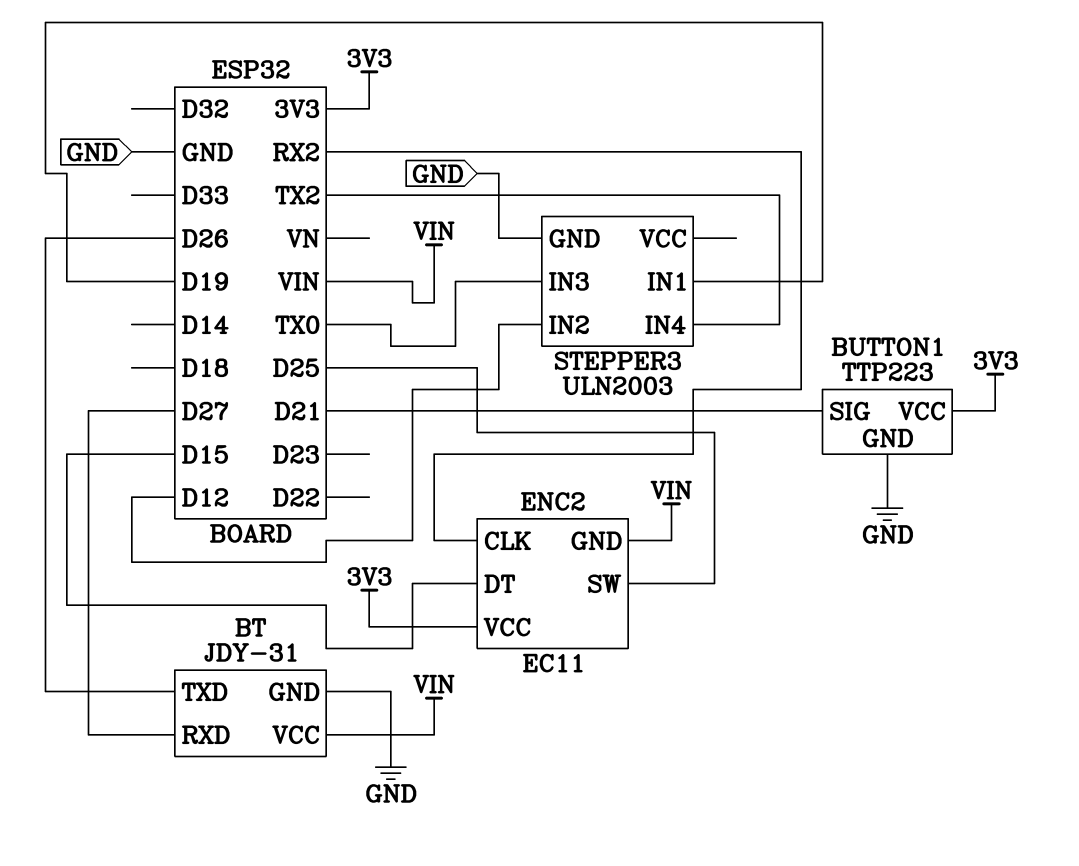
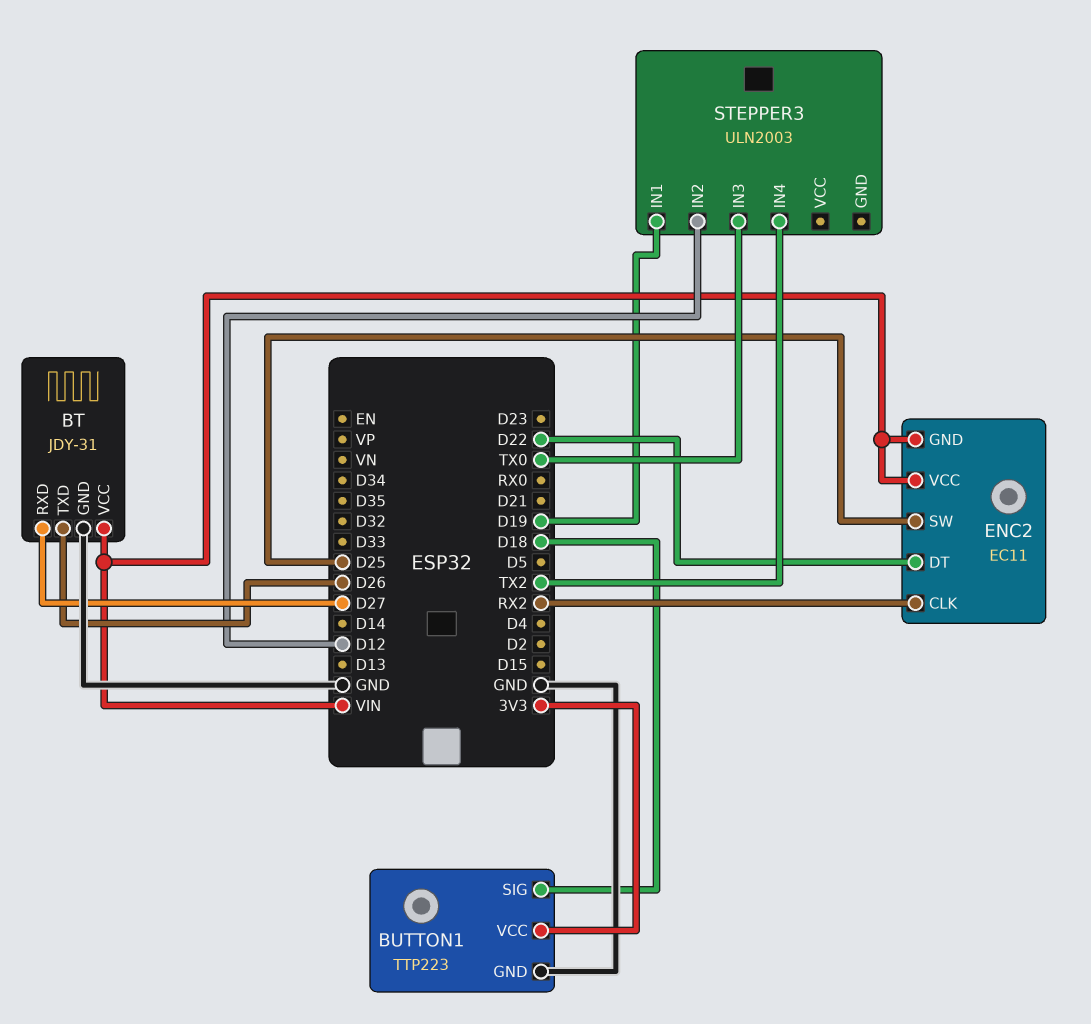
BUTTON1 pin SIG: D21 -> D18
ENC2 pin DT: D15 -> D22
ENC2 pin VCC: 3V3 -> VIN
STEPPER3 pin GND: GND -> none

